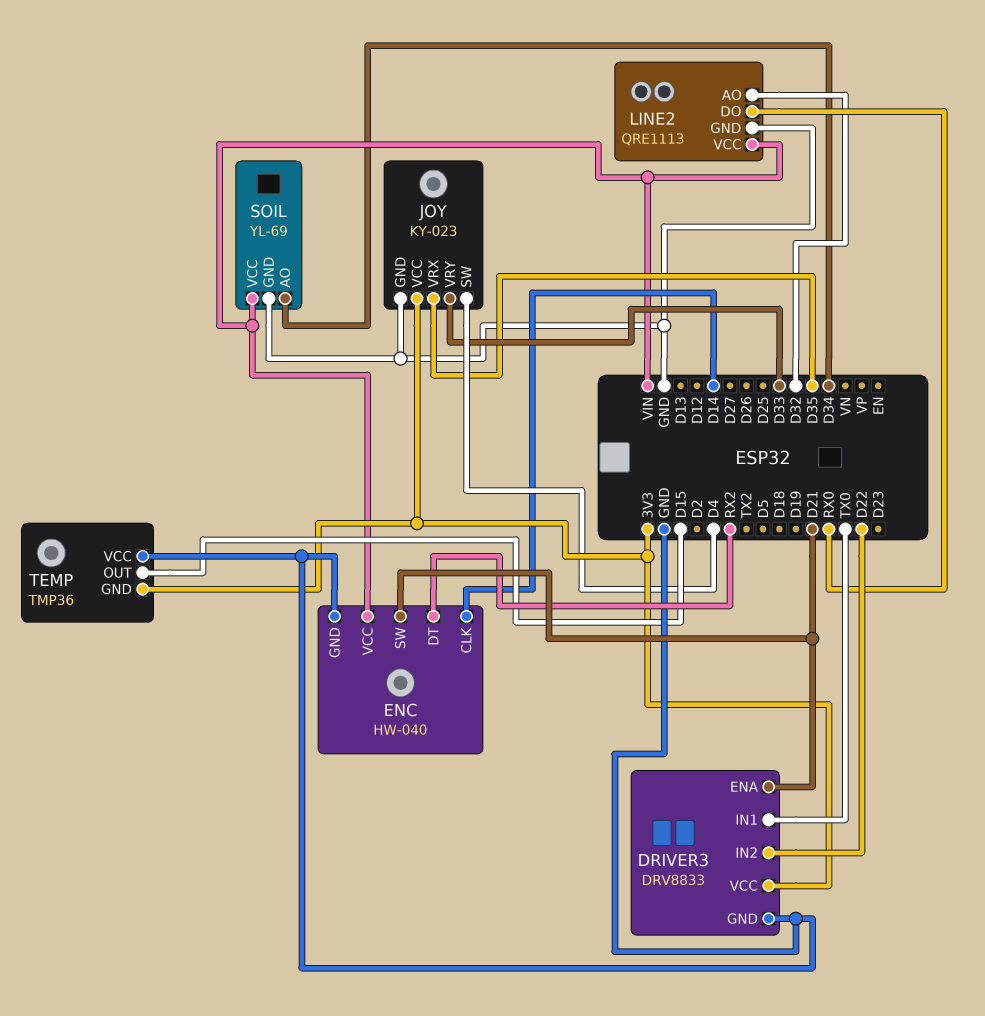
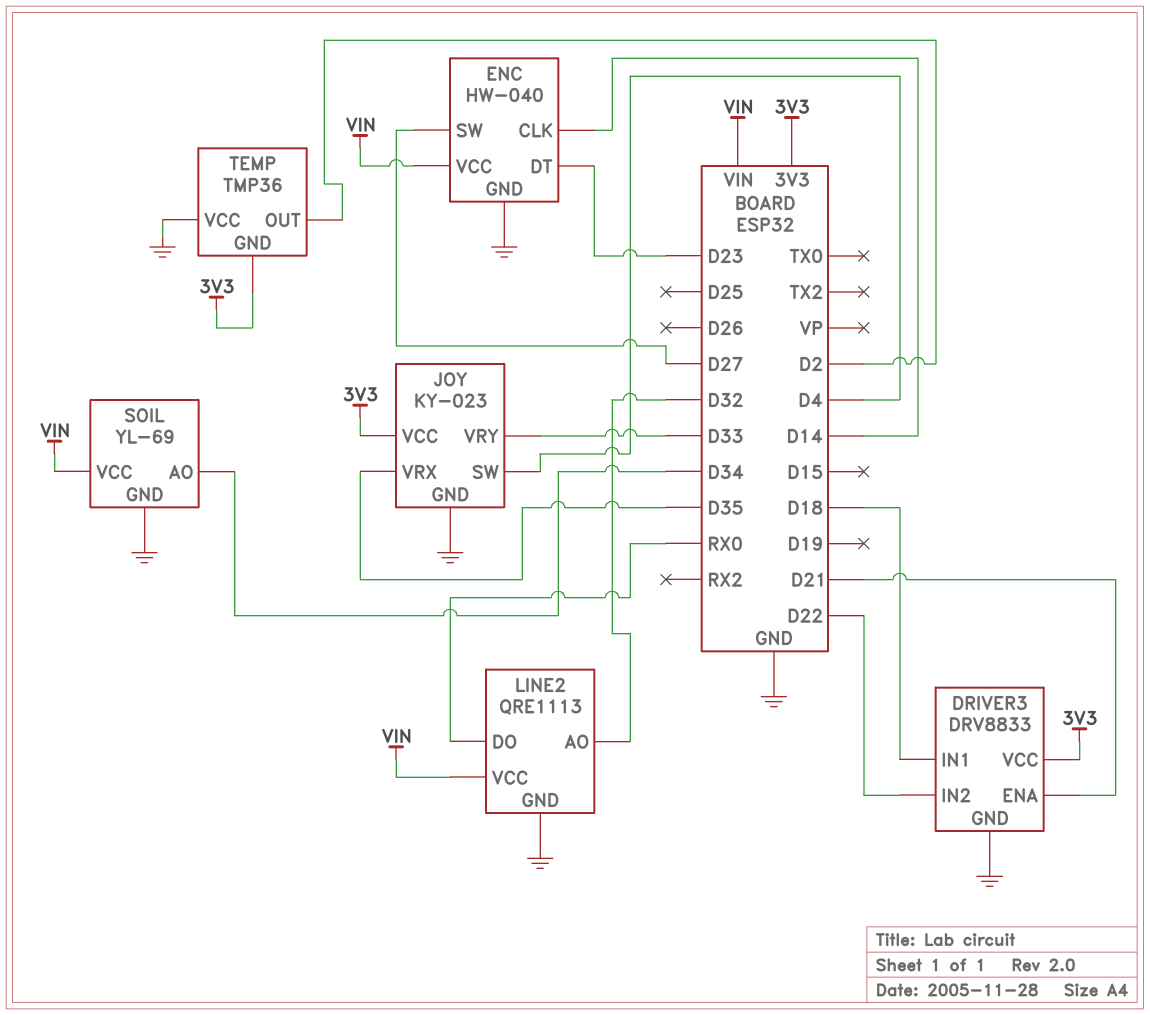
DRIVER3 pin IN1: TX0 -> D18
ENC pin DT: RX2 -> D23
ENC pin SW: D21 -> D27
TEMP pin OUT: D15 -> D2

